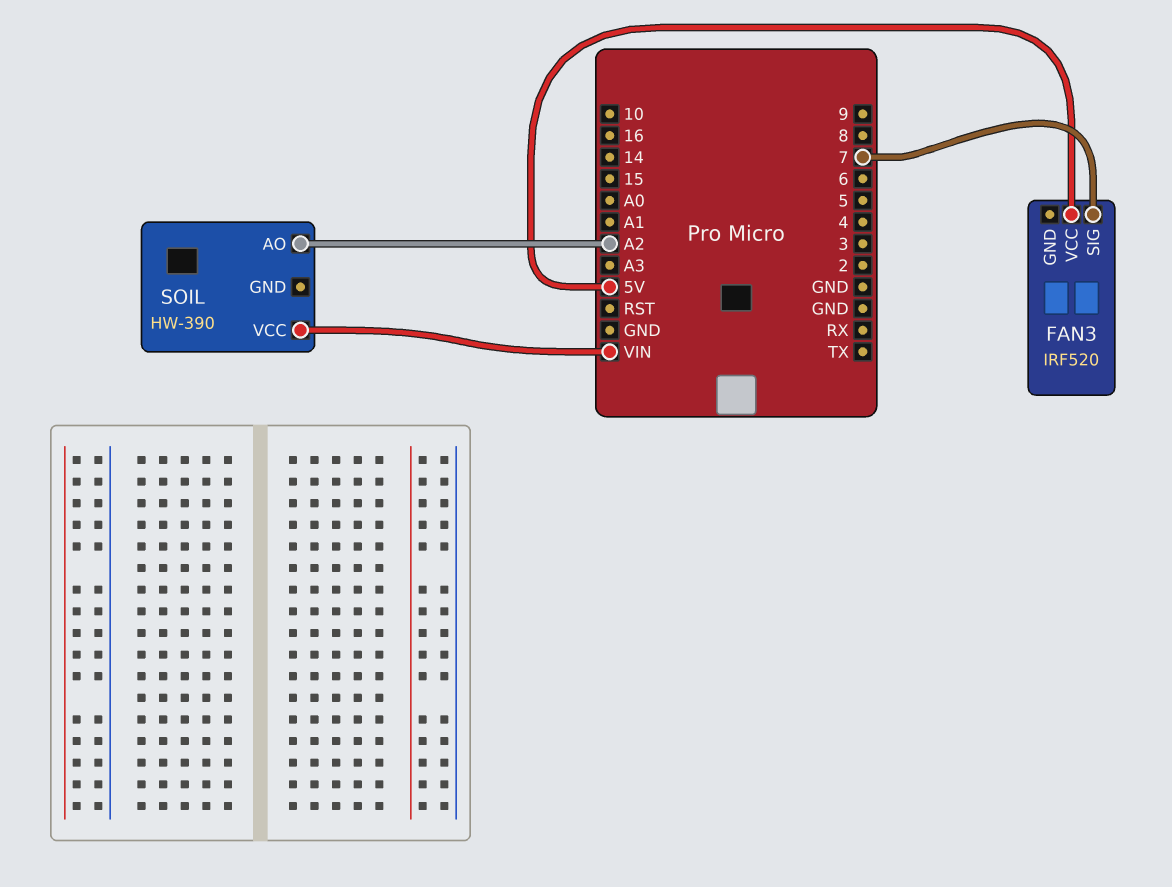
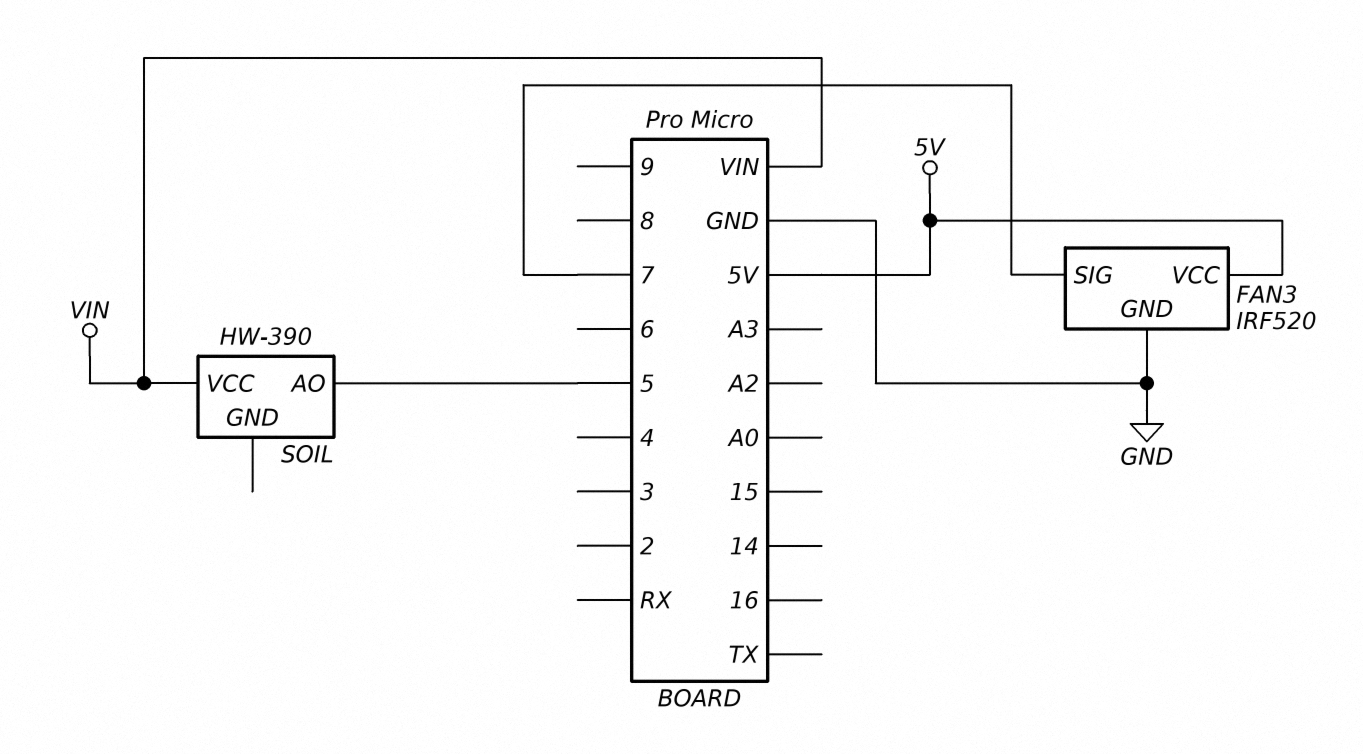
FAN3 pin GND: none -> GND
SOIL pin AO: A2 -> 5

